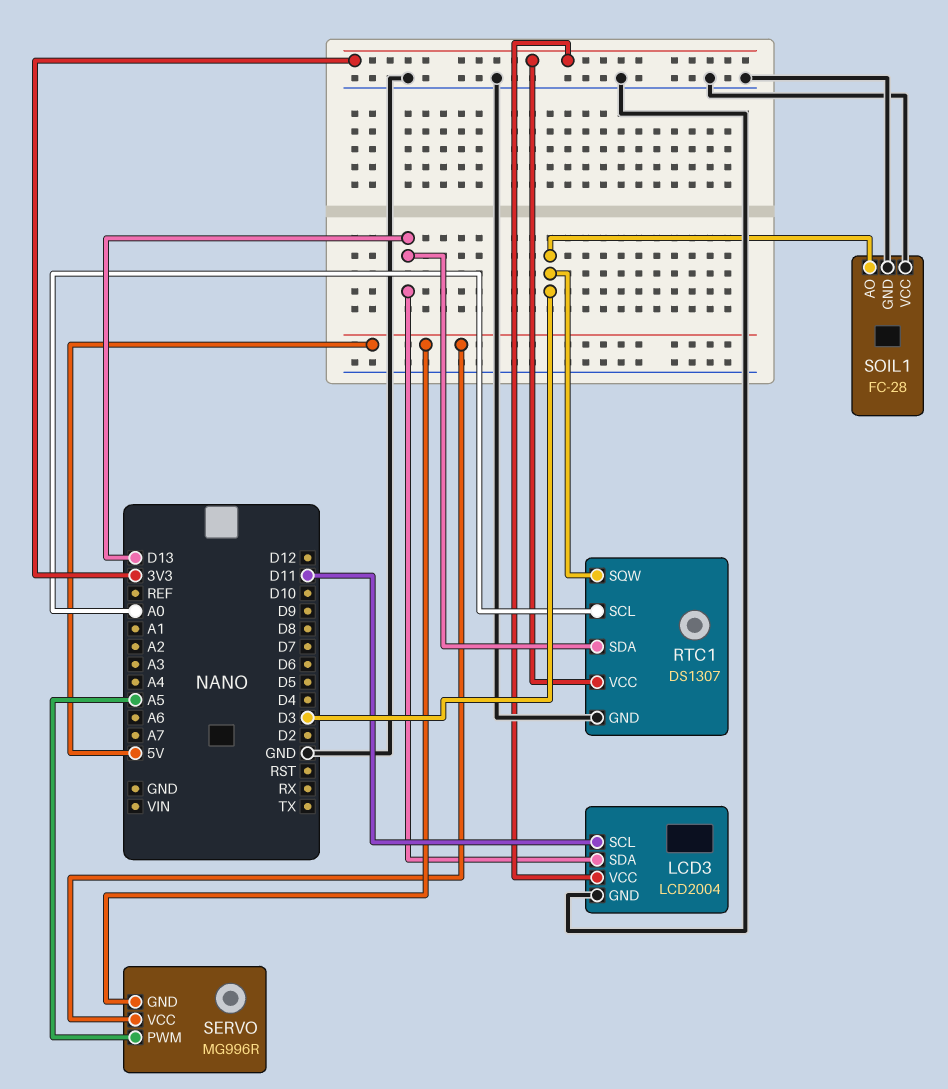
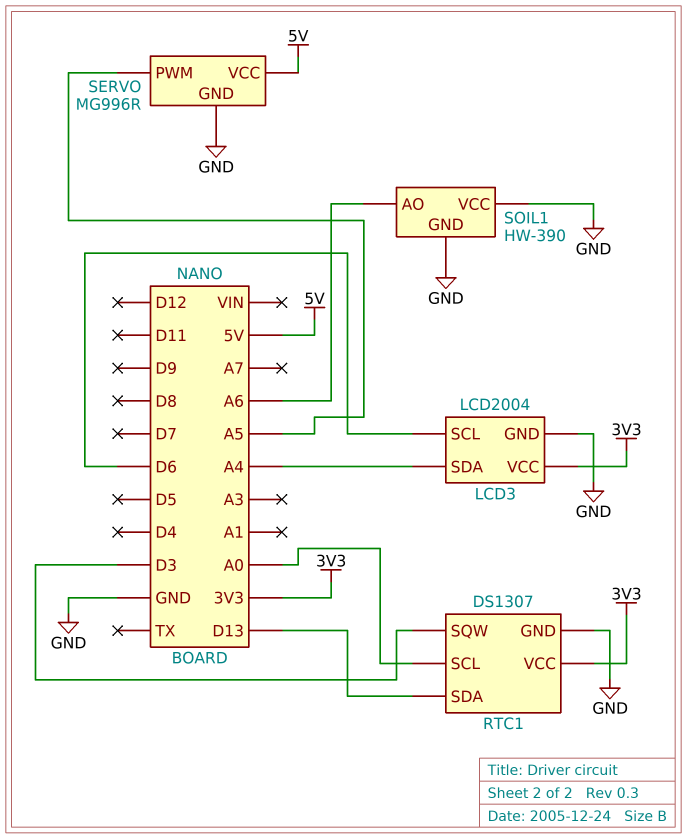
LCD3 pin SCL: D11 -> D6
LCD3 pin SDA: D13 -> A4
SERVO pin GND: 5V -> GND
SOIL1: FC-28 -> HW-390
SOIL1 pin AO: D3 -> A6

